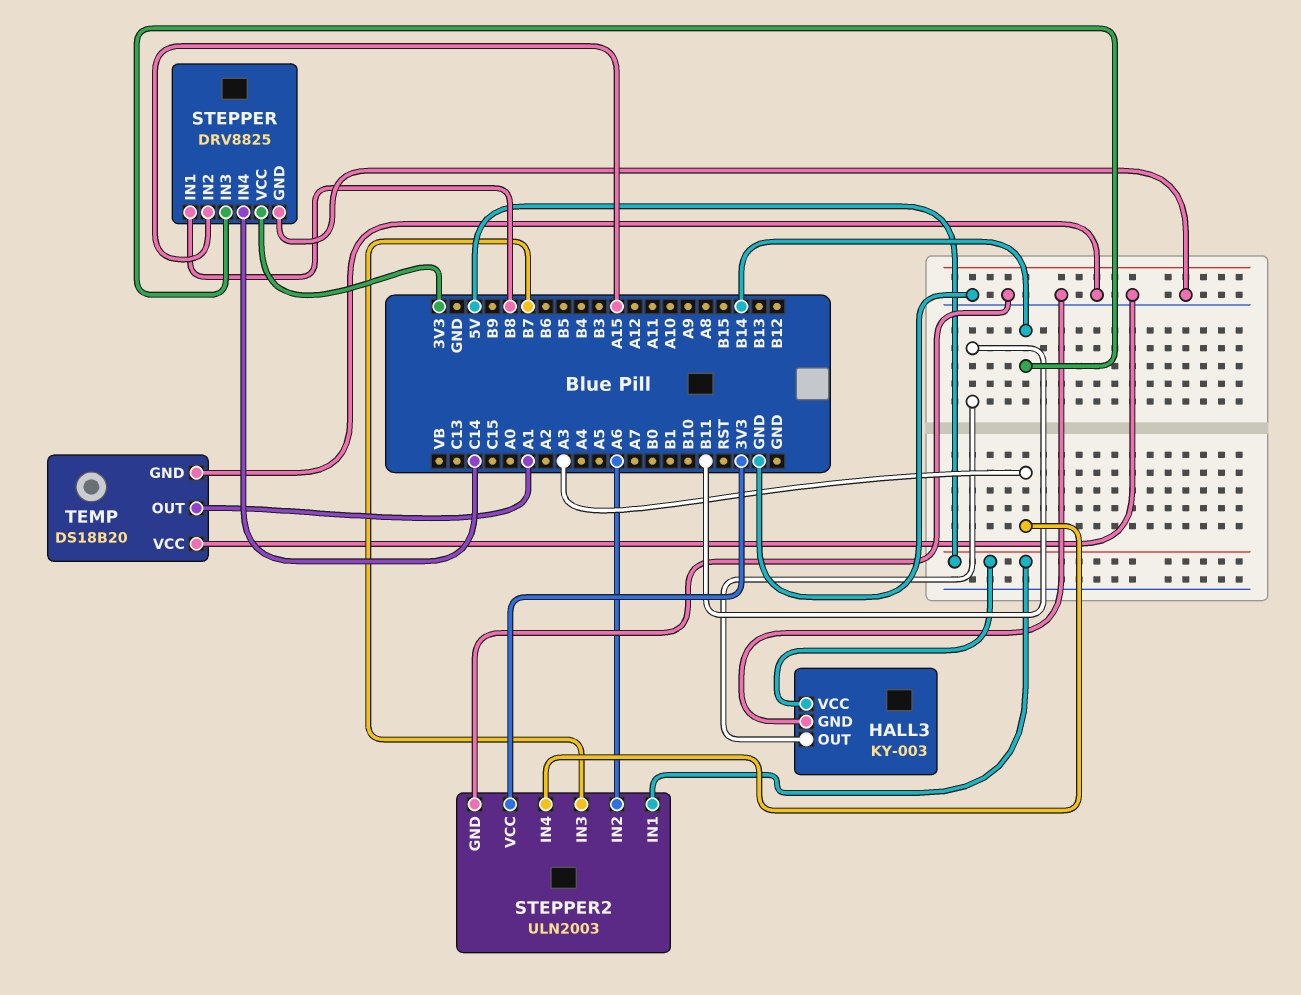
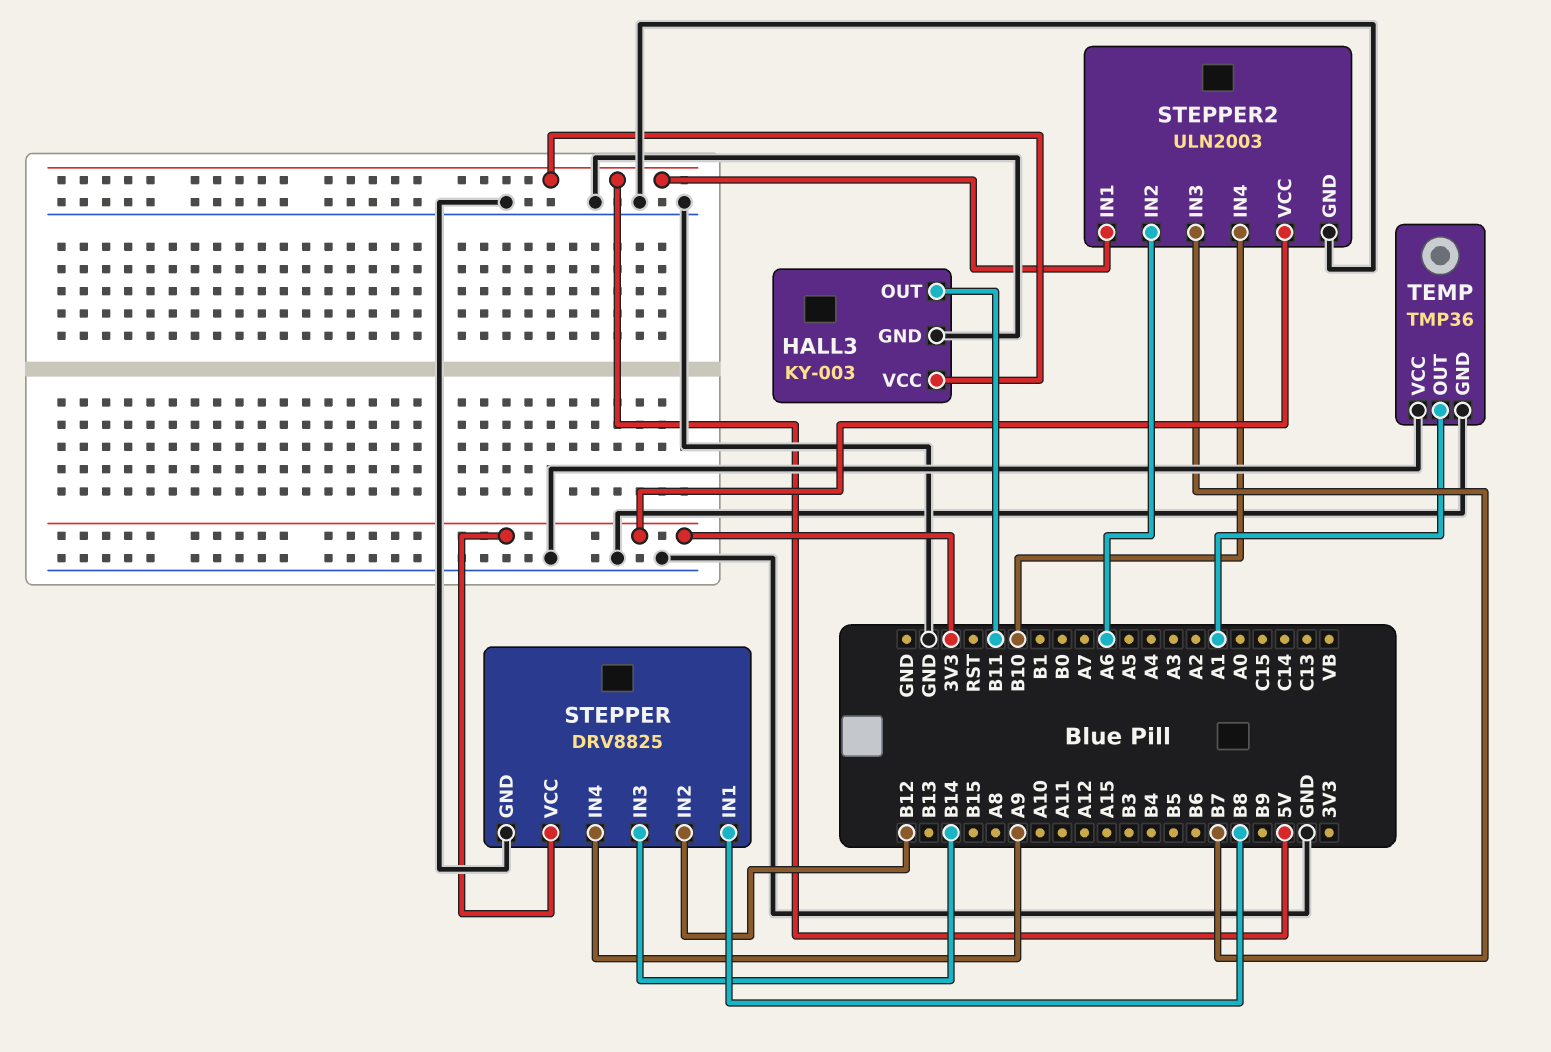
STEPPER pin IN2: A15 -> B12
STEPPER pin IN4: C14 -> A9
STEPPER2 pin IN4: A3 -> B10
TEMP: DS18B20 -> TMP36

